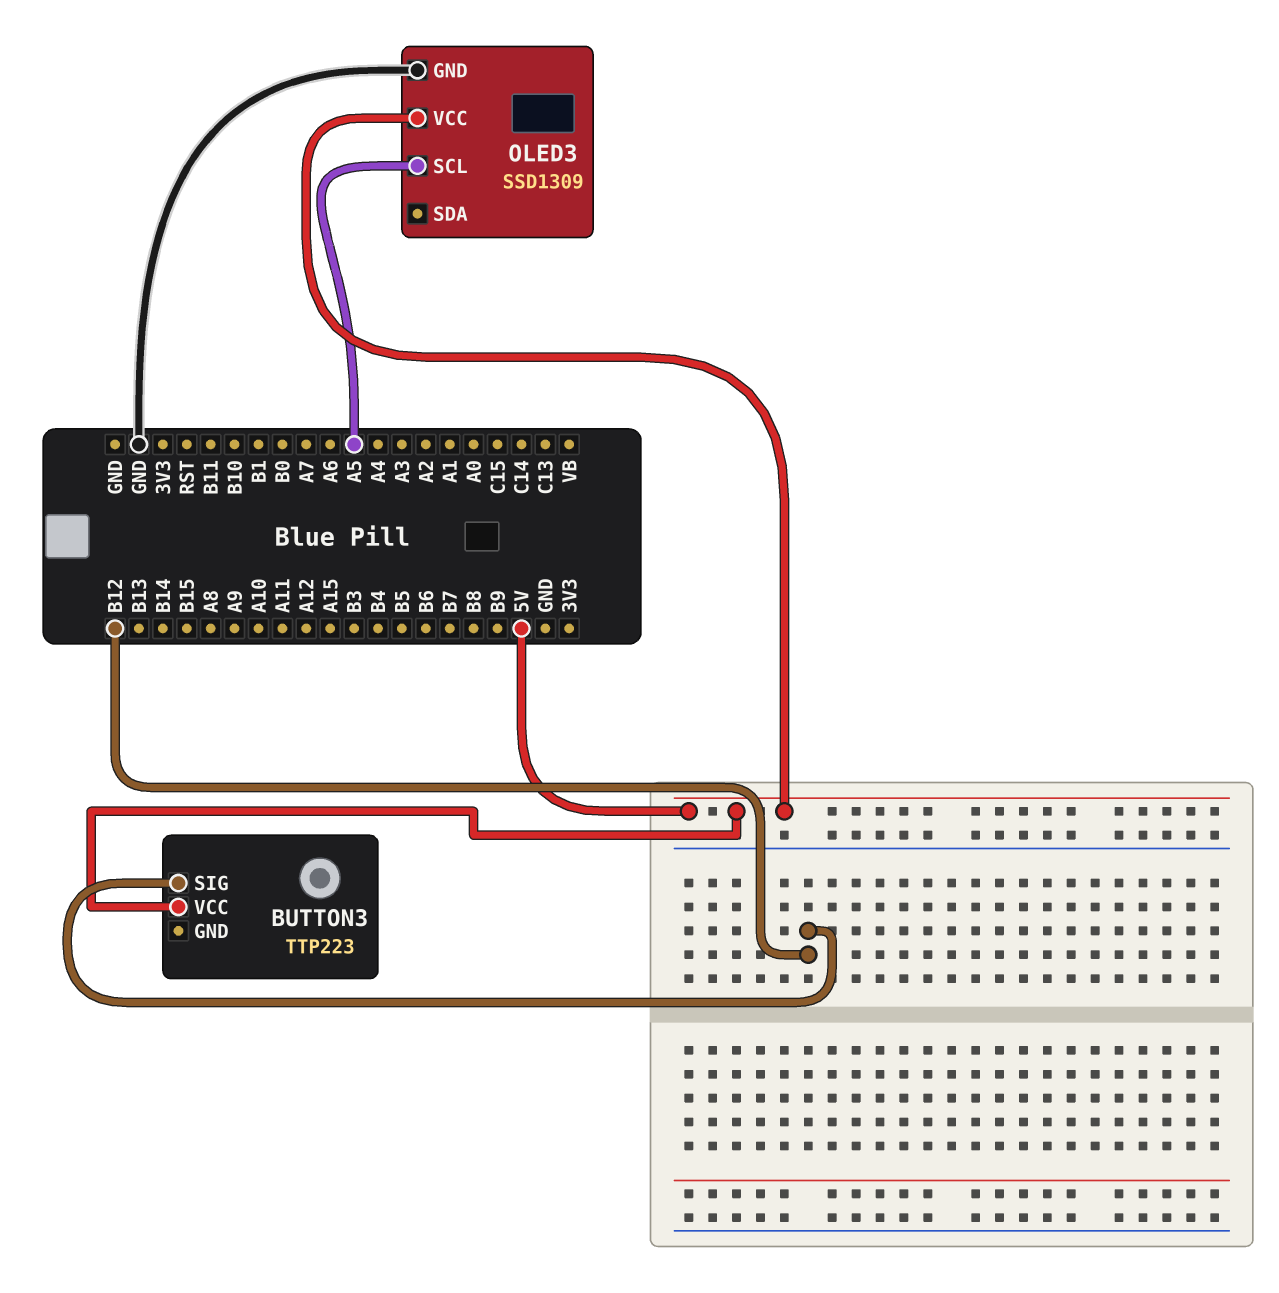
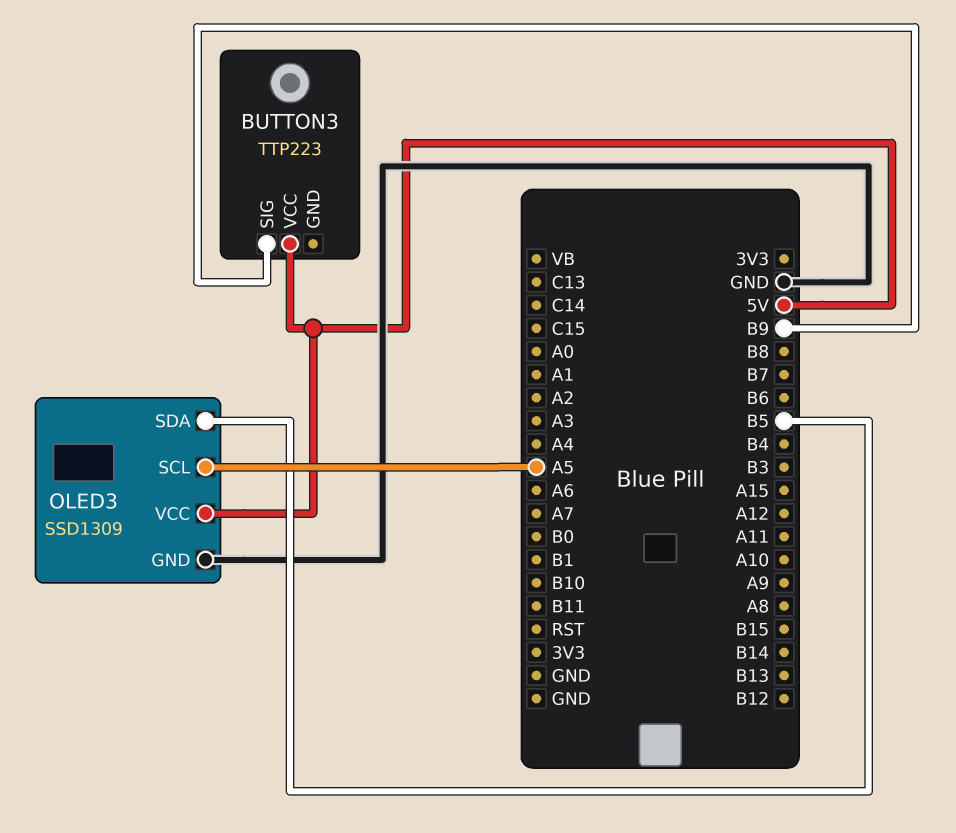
BUTTON3 pin SIG: B12 -> B9
OLED3 pin SDA: none -> B5

